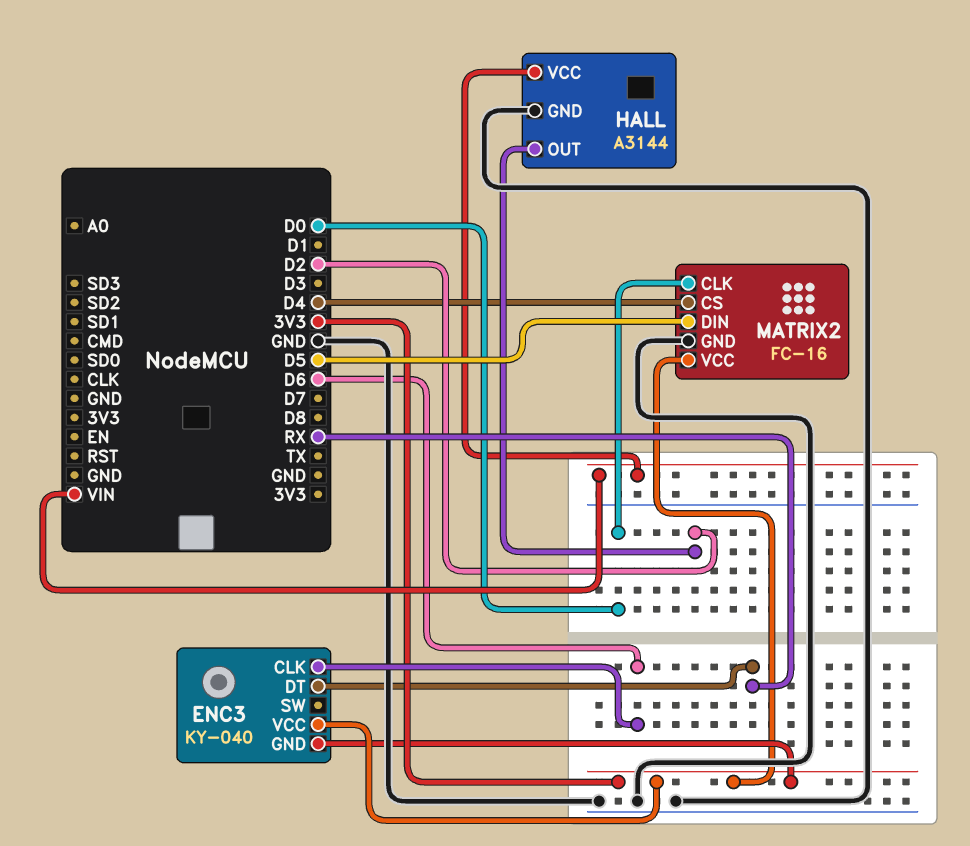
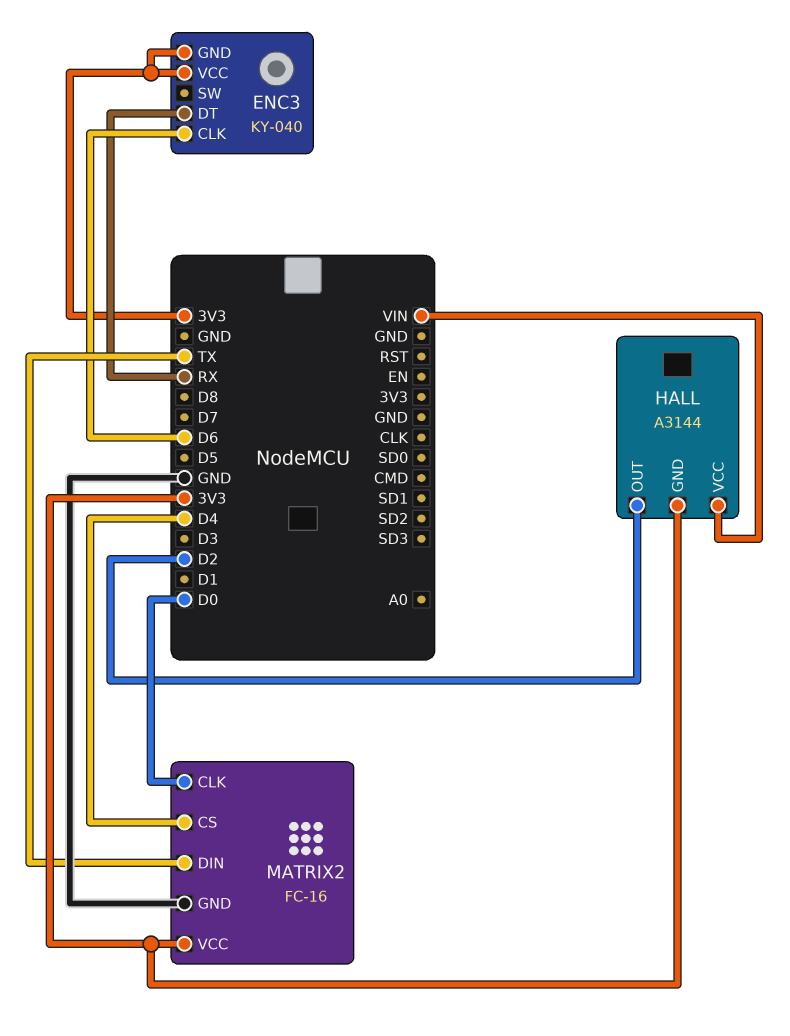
HALL pin GND: GND -> 3V3
MATRIX2 pin DIN: D5 -> TX

